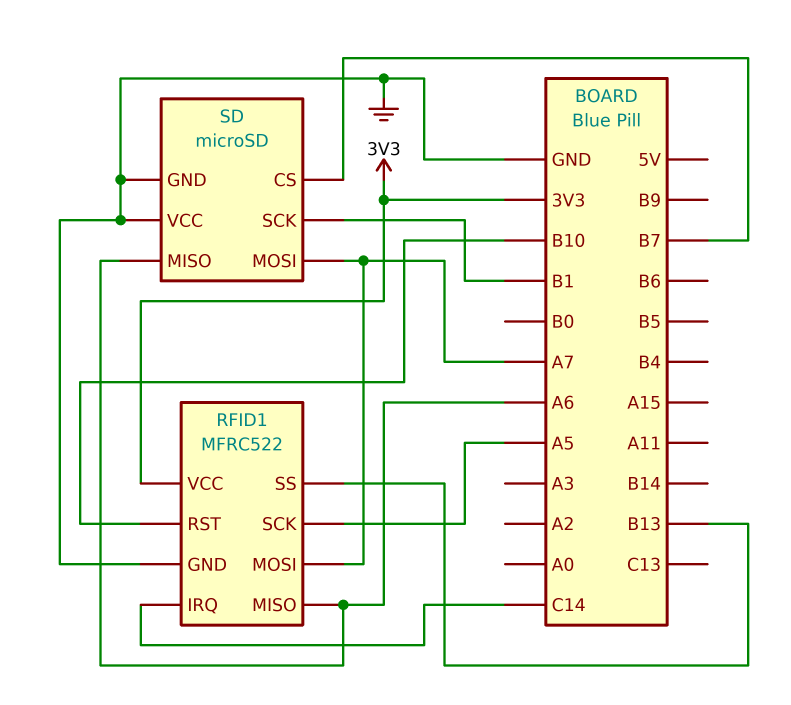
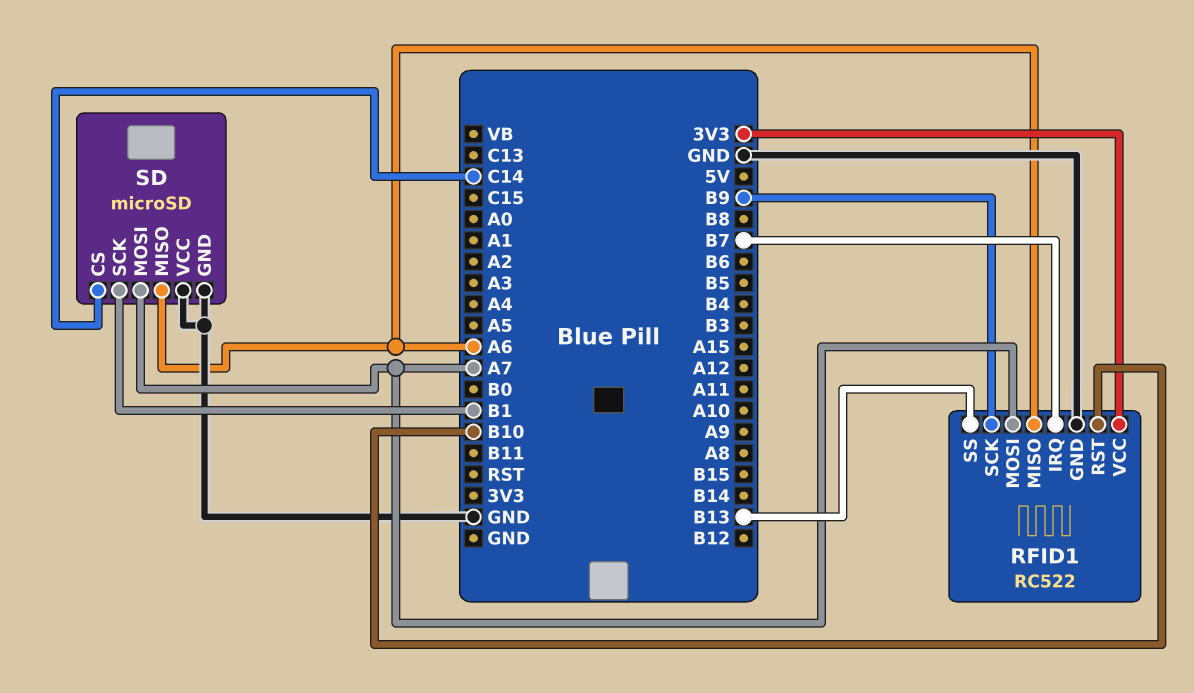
RFID1: MFRC522 -> RC522
RFID1 pin IRQ: C14 -> B7
RFID1 pin SCK: A5 -> B9
SD pin CS: B7 -> C14

